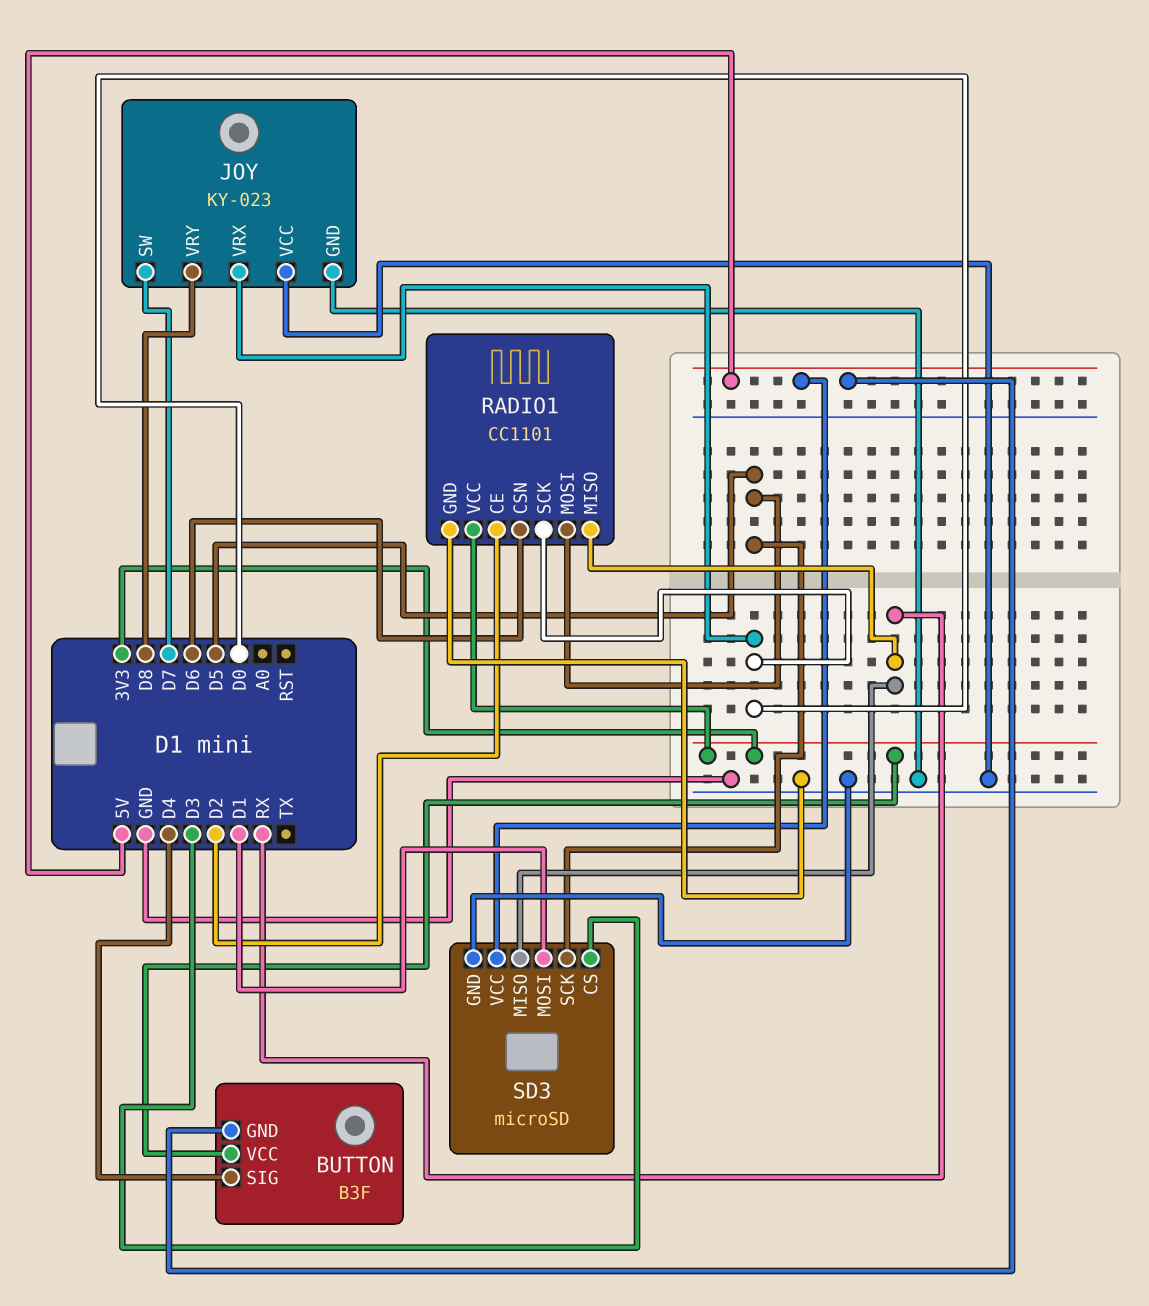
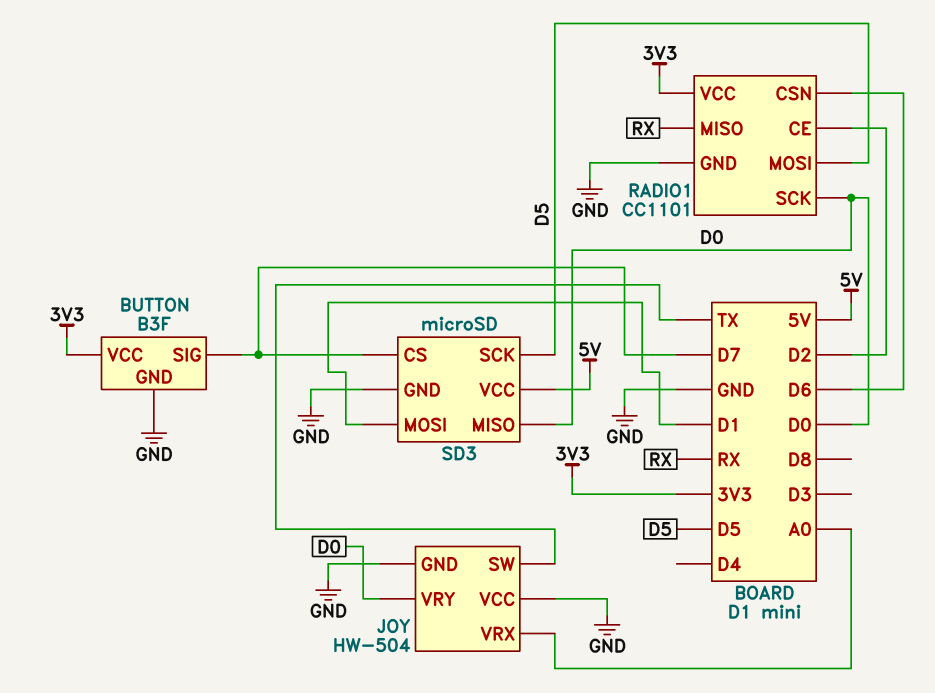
BUTTON pin GND: 5V -> GND
BUTTON pin SIG: D4 -> D7
JOY: KY-023 -> HW-504
JOY pin SW: D7 -> TX
JOY pin VRX: D0 -> A0
JOY pin VRY: D8 -> D0
SD3 pin CS: D3 -> D7
SD3 pin MISO: RX -> D0

